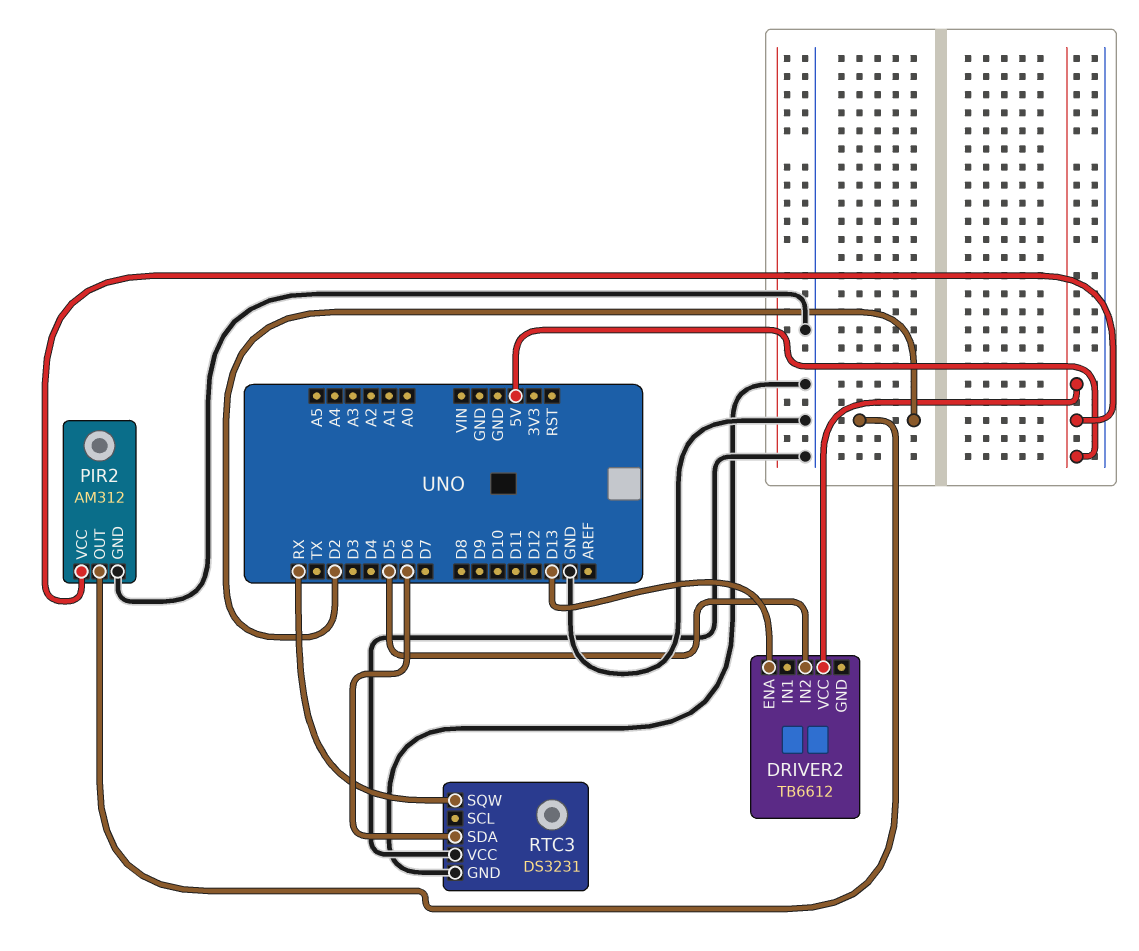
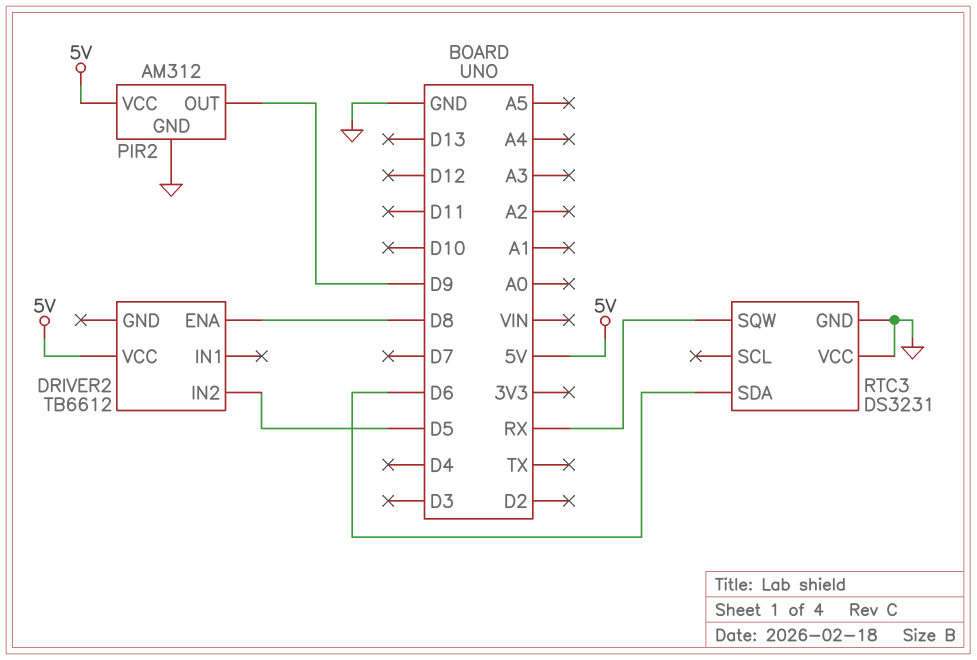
DRIVER2 pin ENA: D13 -> D8
PIR2 pin OUT: D2 -> D9

